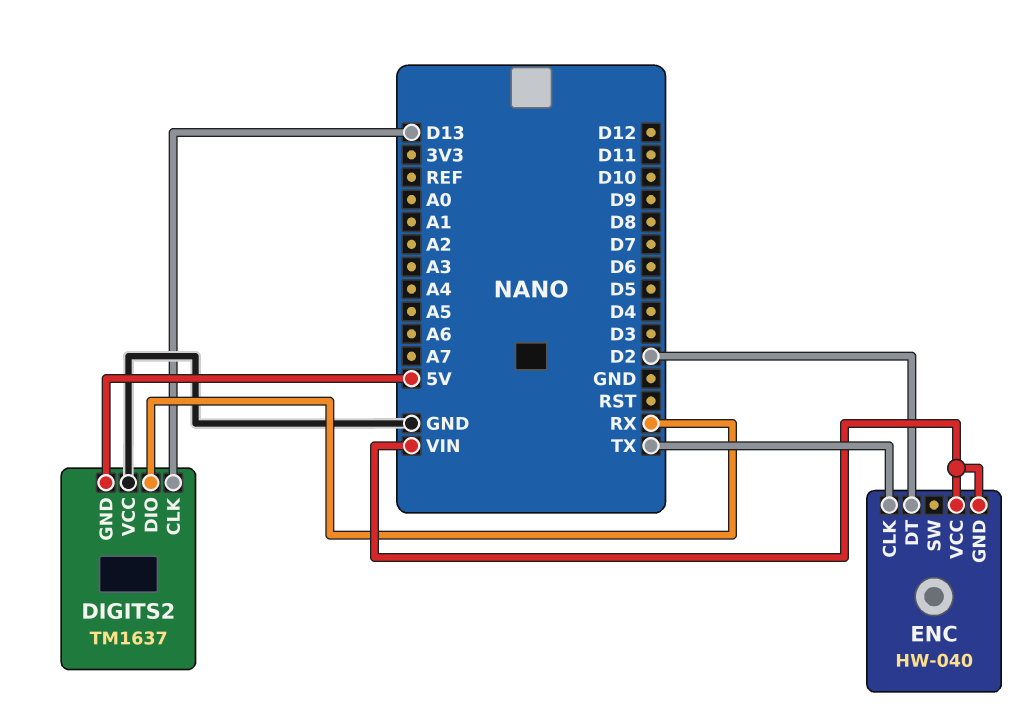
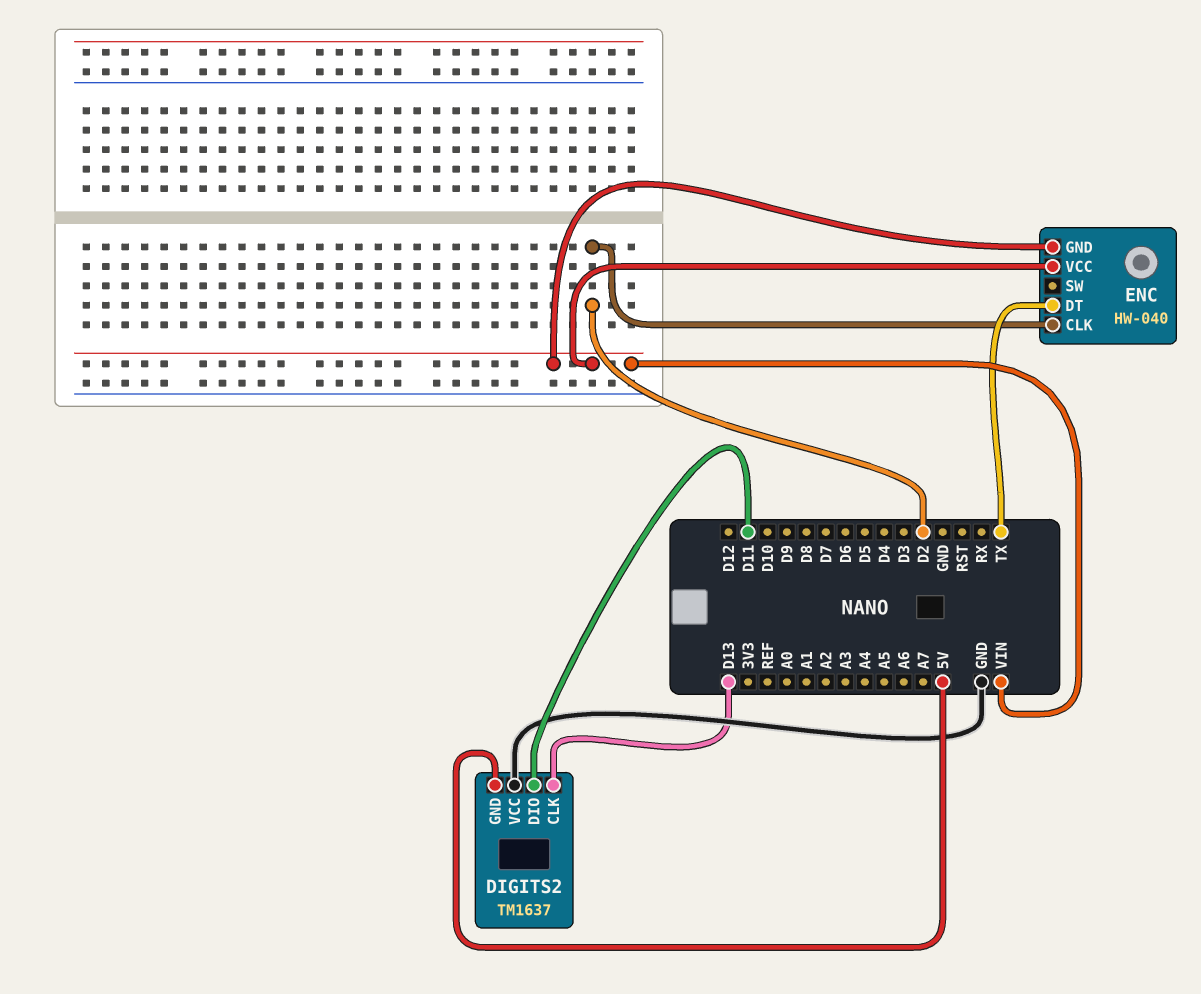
DIGITS2 pin DIO: RX -> D11
ENC pin CLK: TX -> D2
ENC pin DT: D2 -> TX

